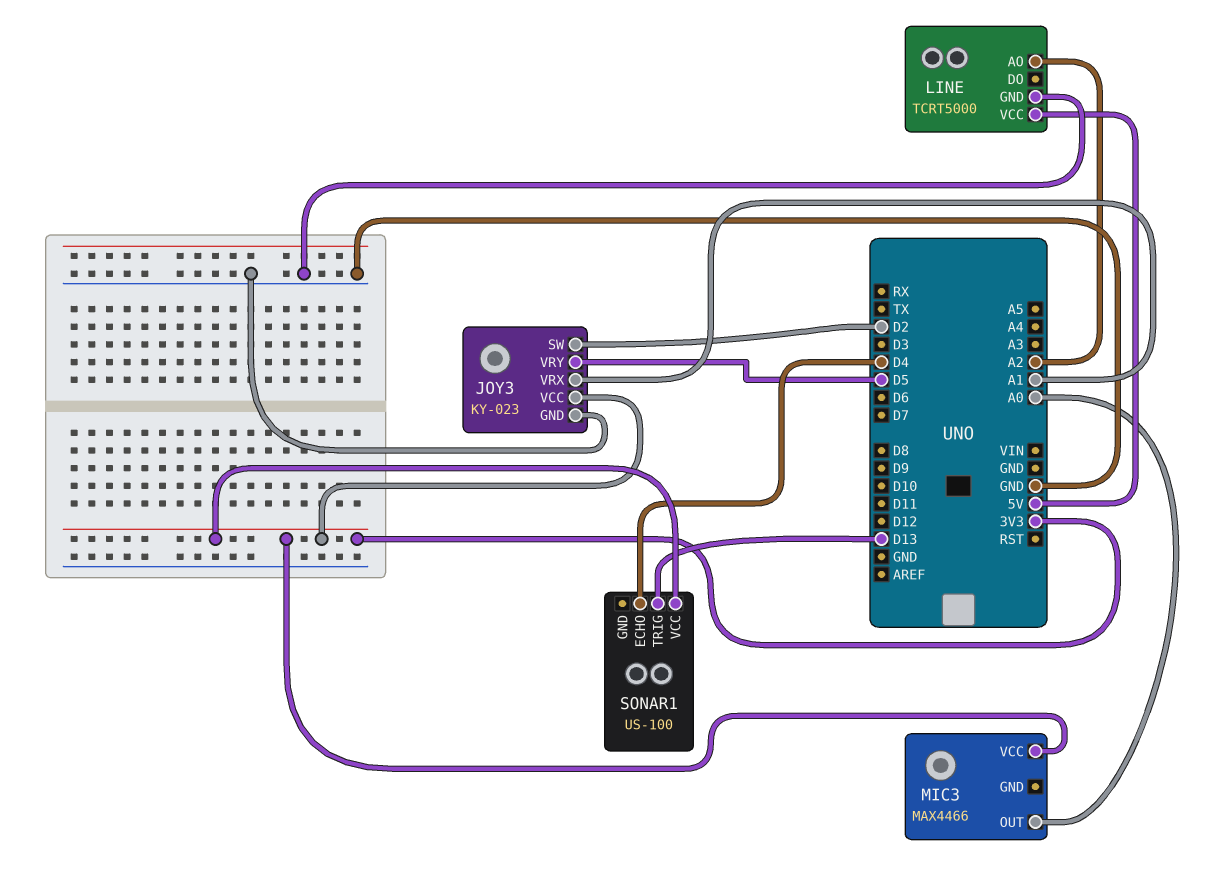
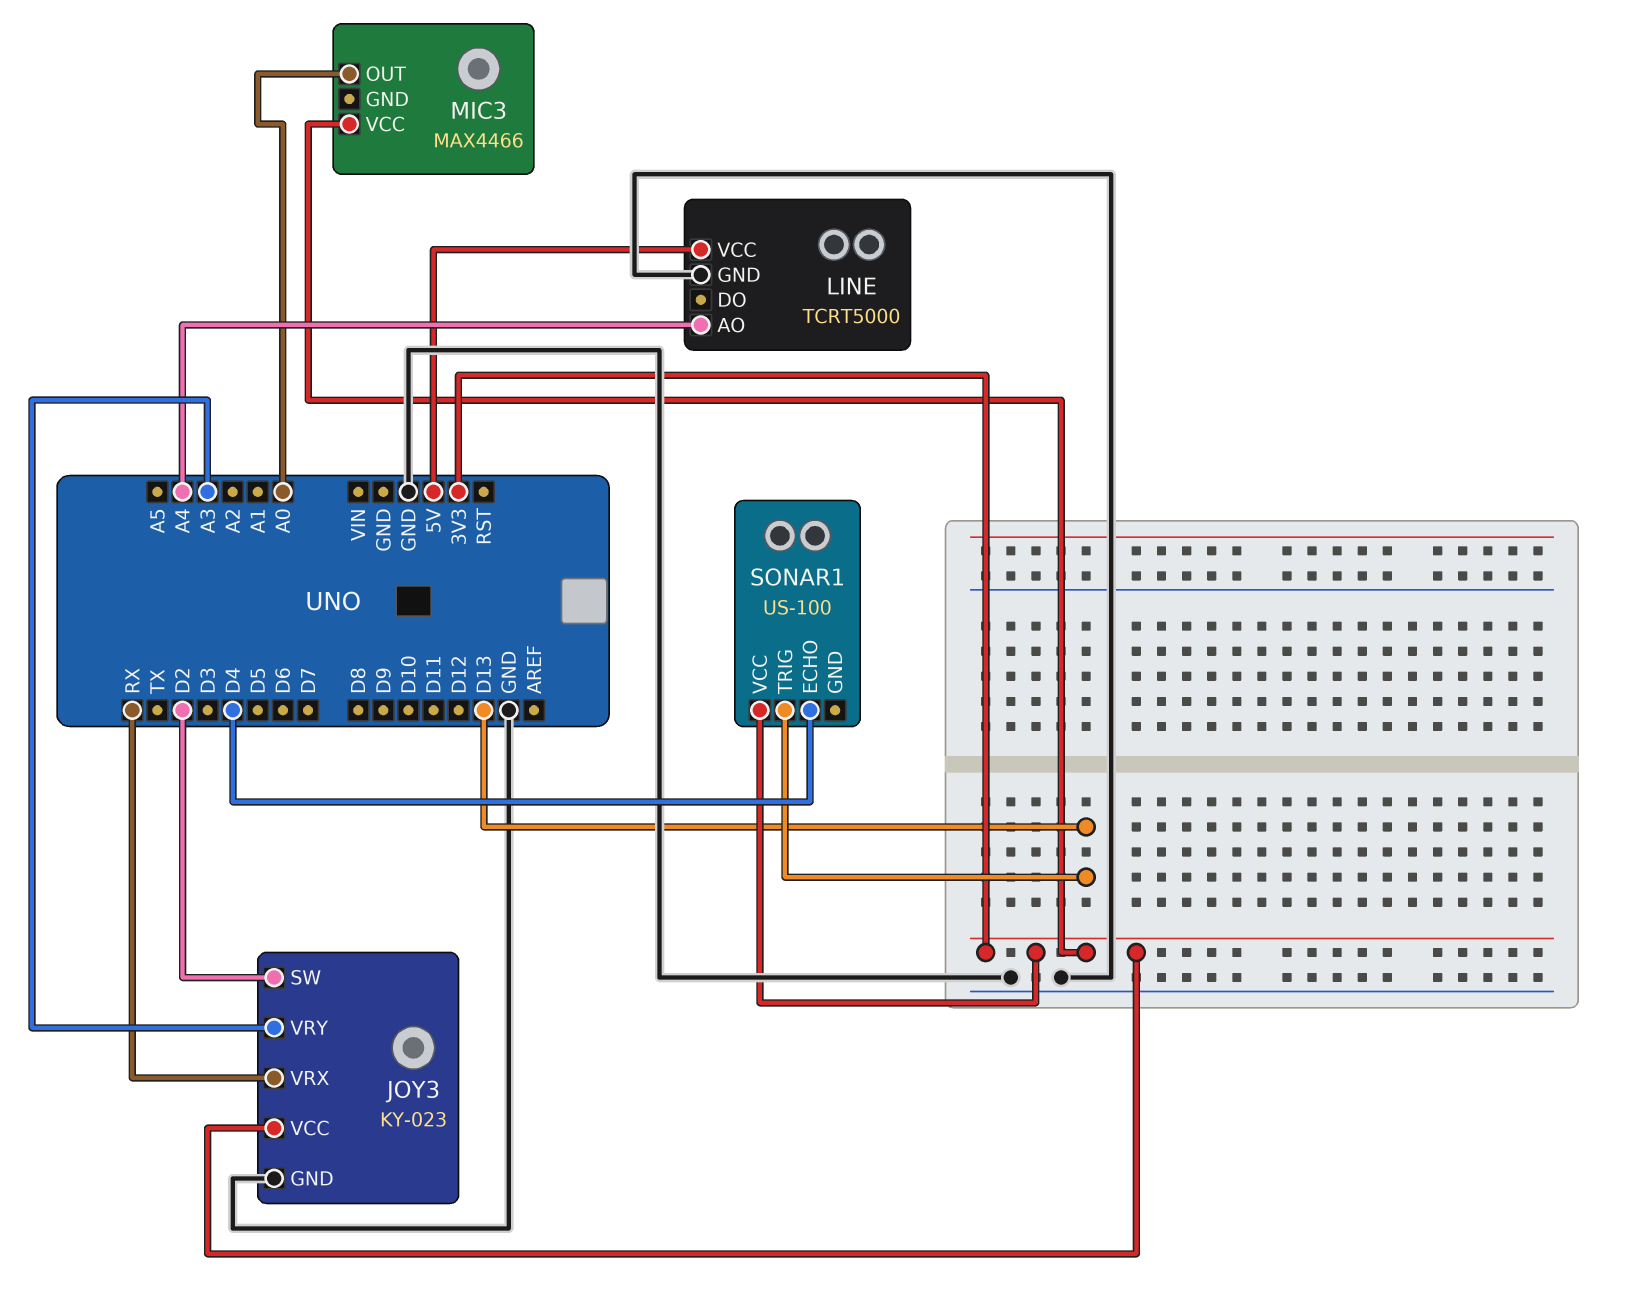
JOY3 pin VRX: A1 -> RX
JOY3 pin VRY: D5 -> A3
LINE pin AO: A2 -> A4

